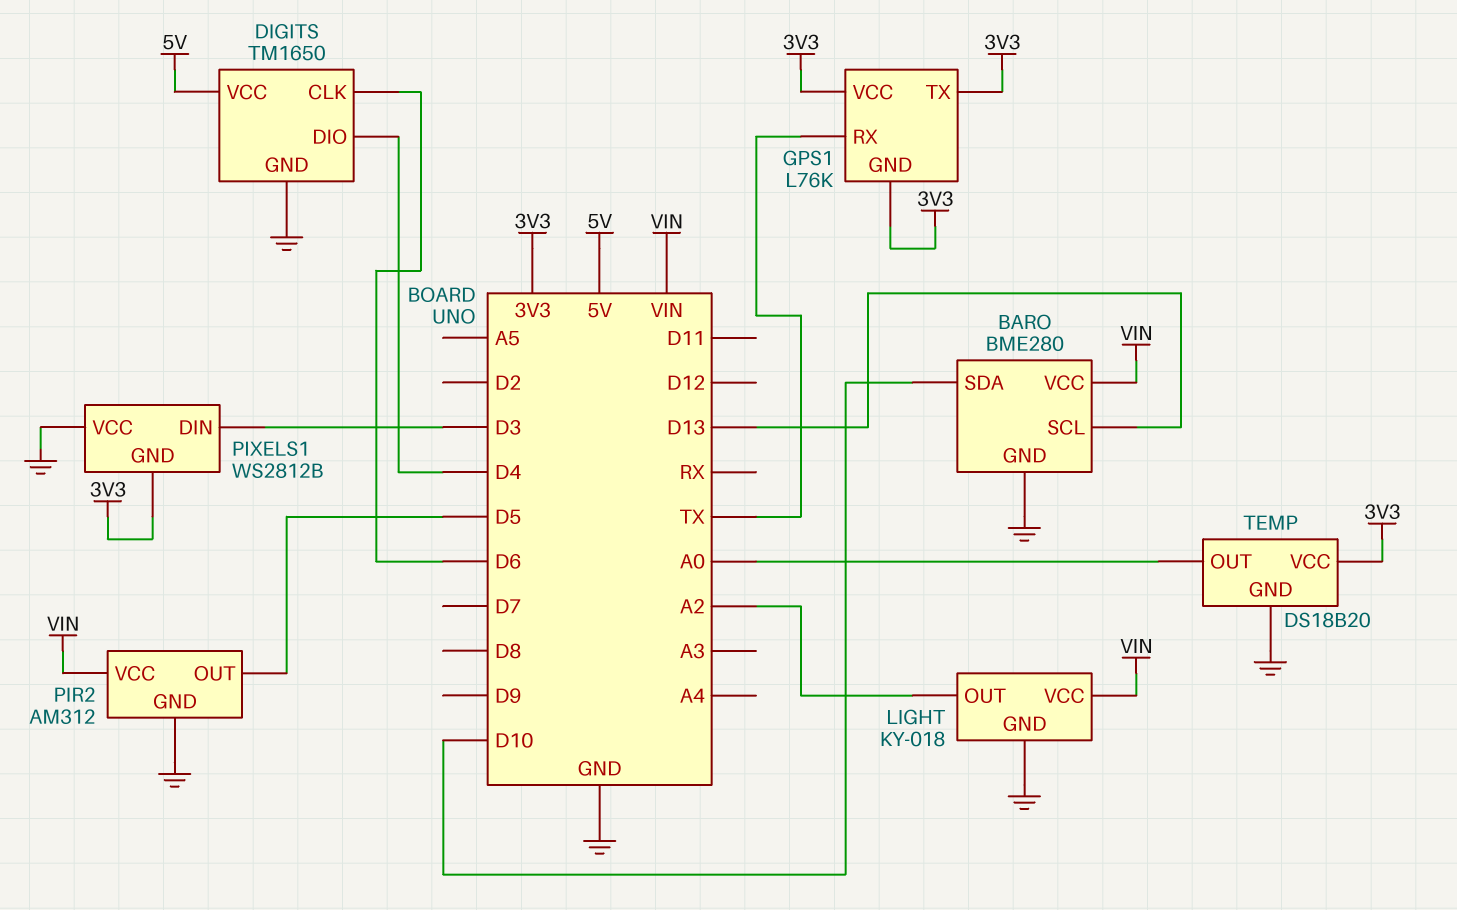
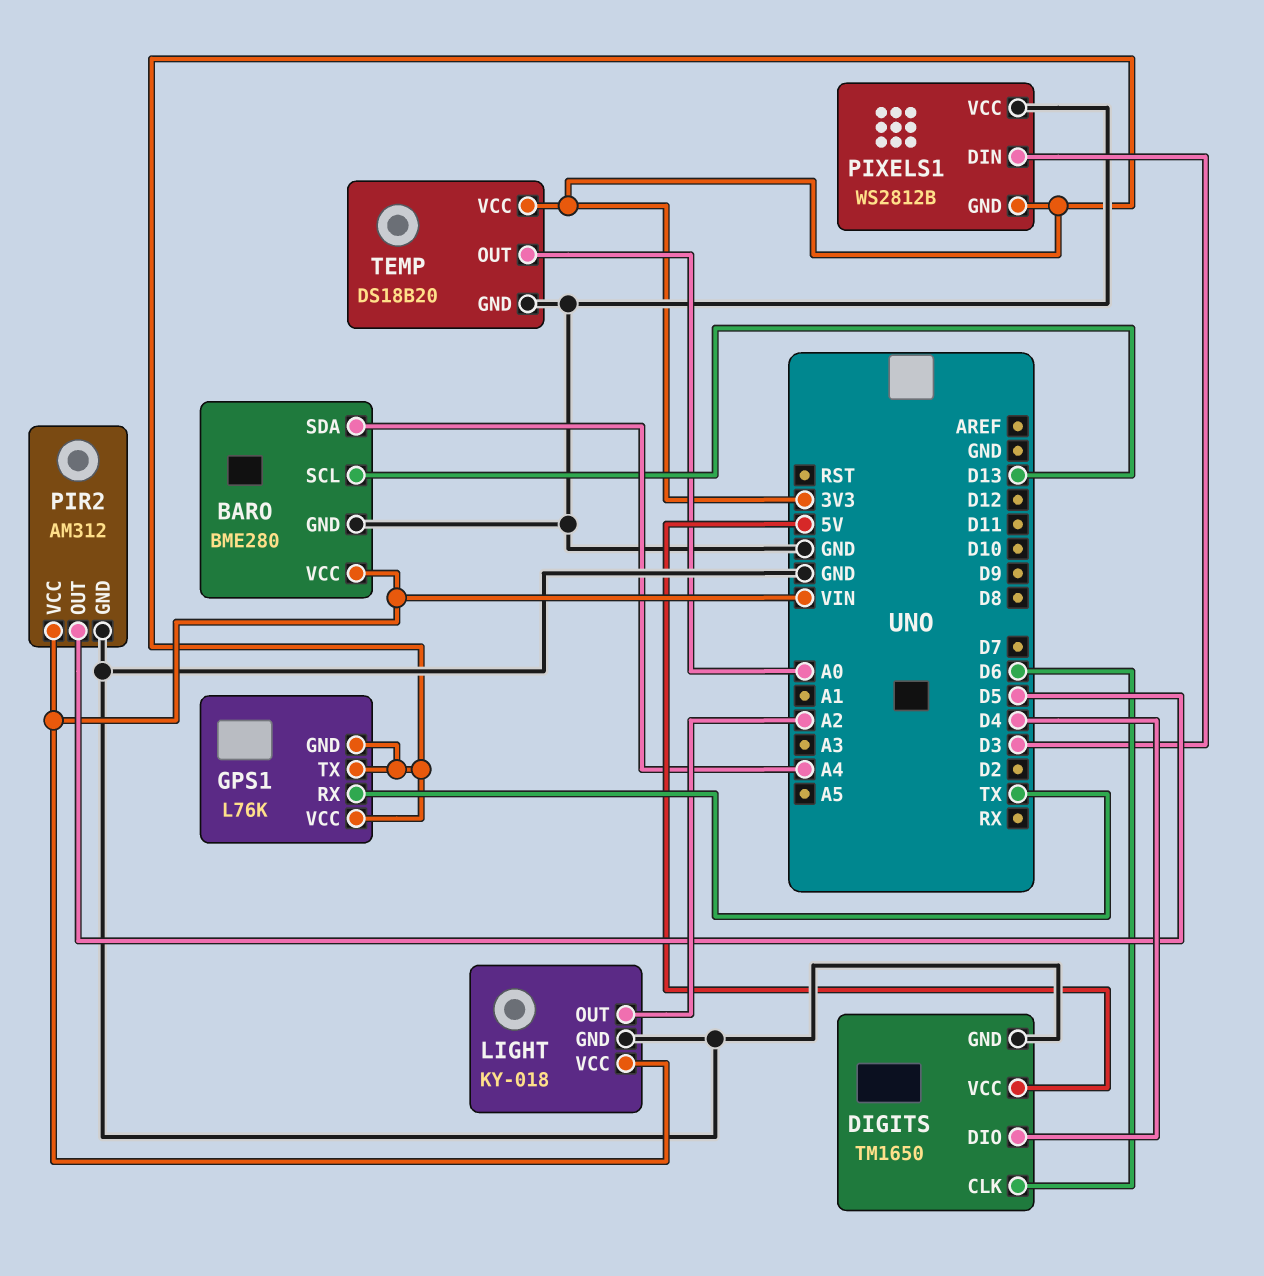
BARO pin SDA: D10 -> A4

